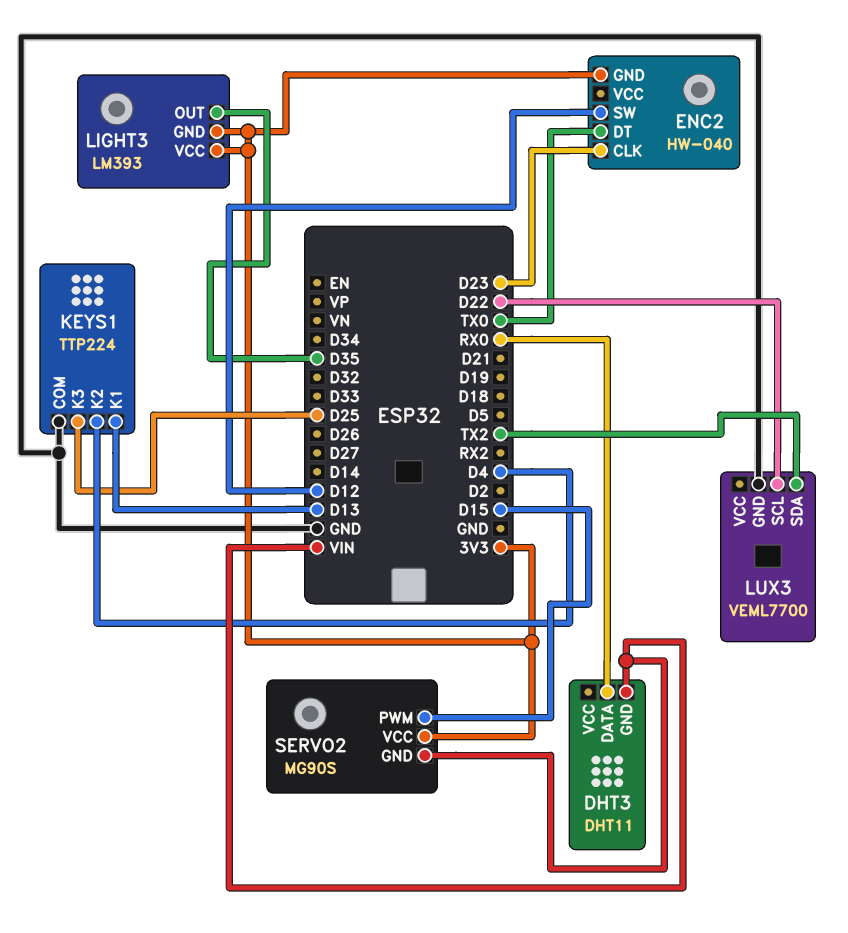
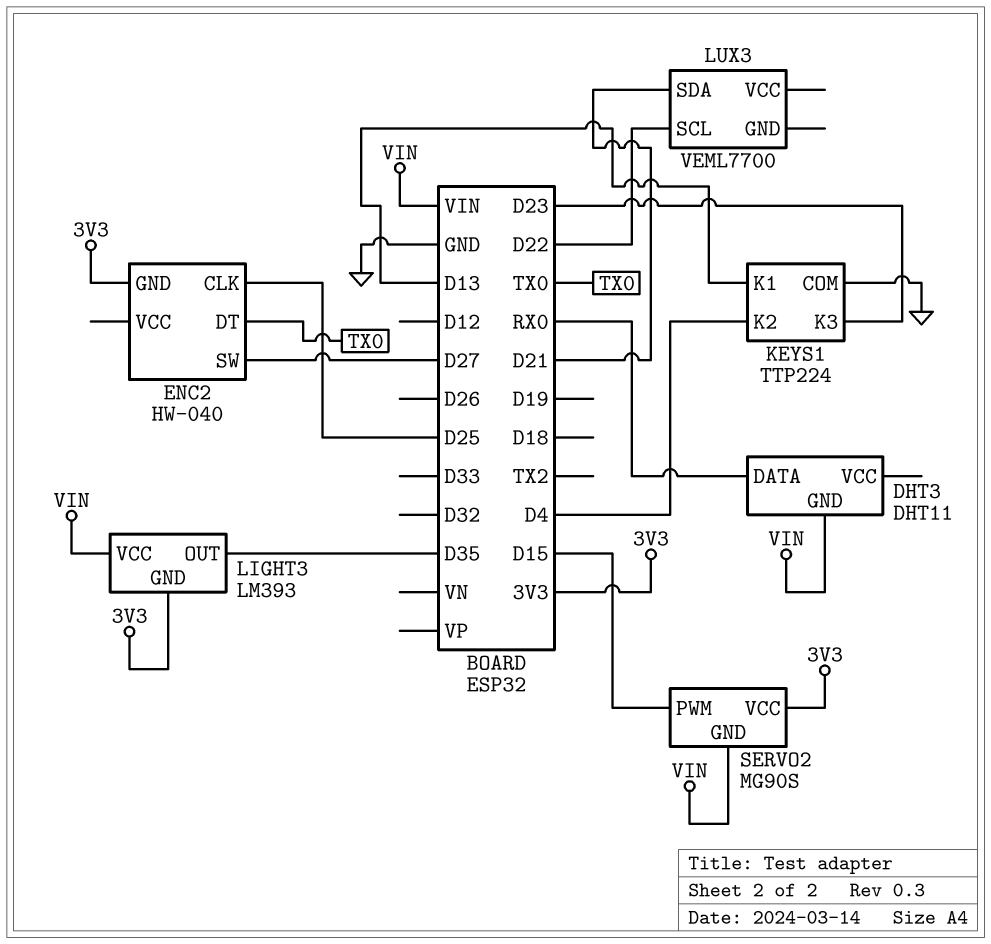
ENC2 pin CLK: D23 -> D25
ENC2 pin SW: D12 -> D27
KEYS1 pin K3: D25 -> D23
LIGHT3 pin VCC: 3V3 -> VIN
LUX3 pin GND: GND -> none
LUX3 pin SDA: TX2 -> D21

